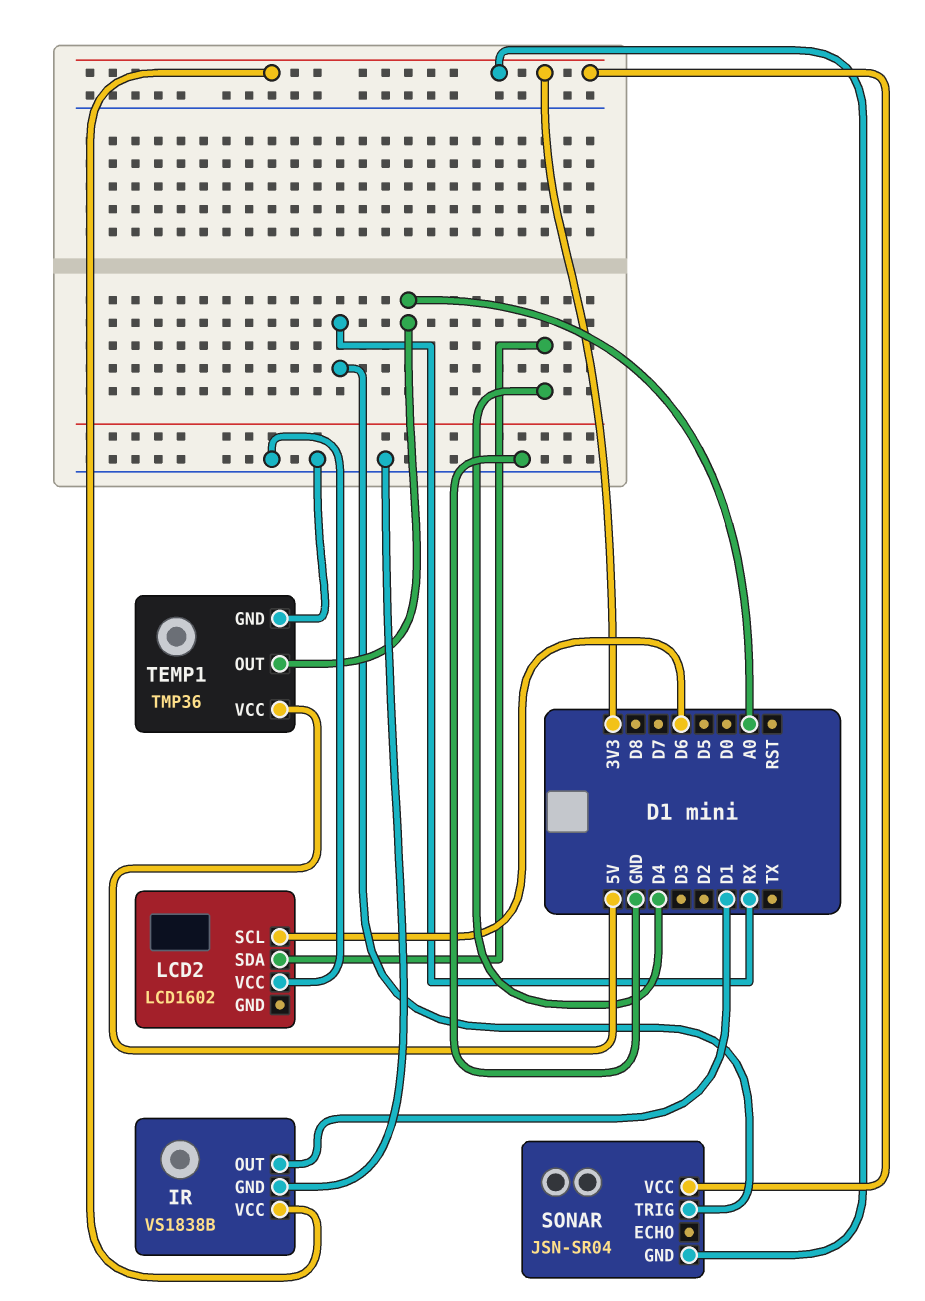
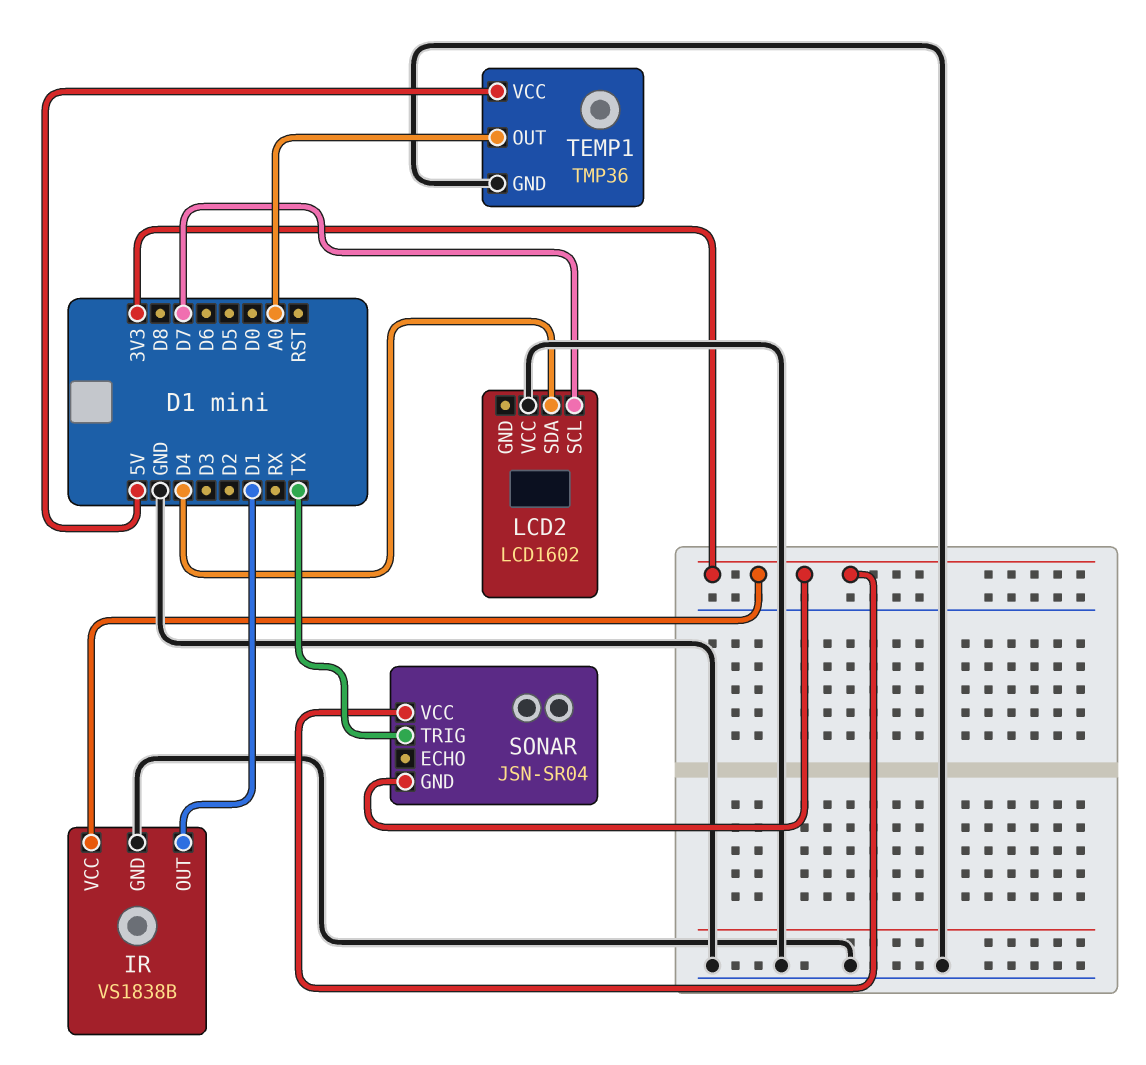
LCD2 pin SCL: D6 -> D7
SONAR pin TRIG: RX -> TX

